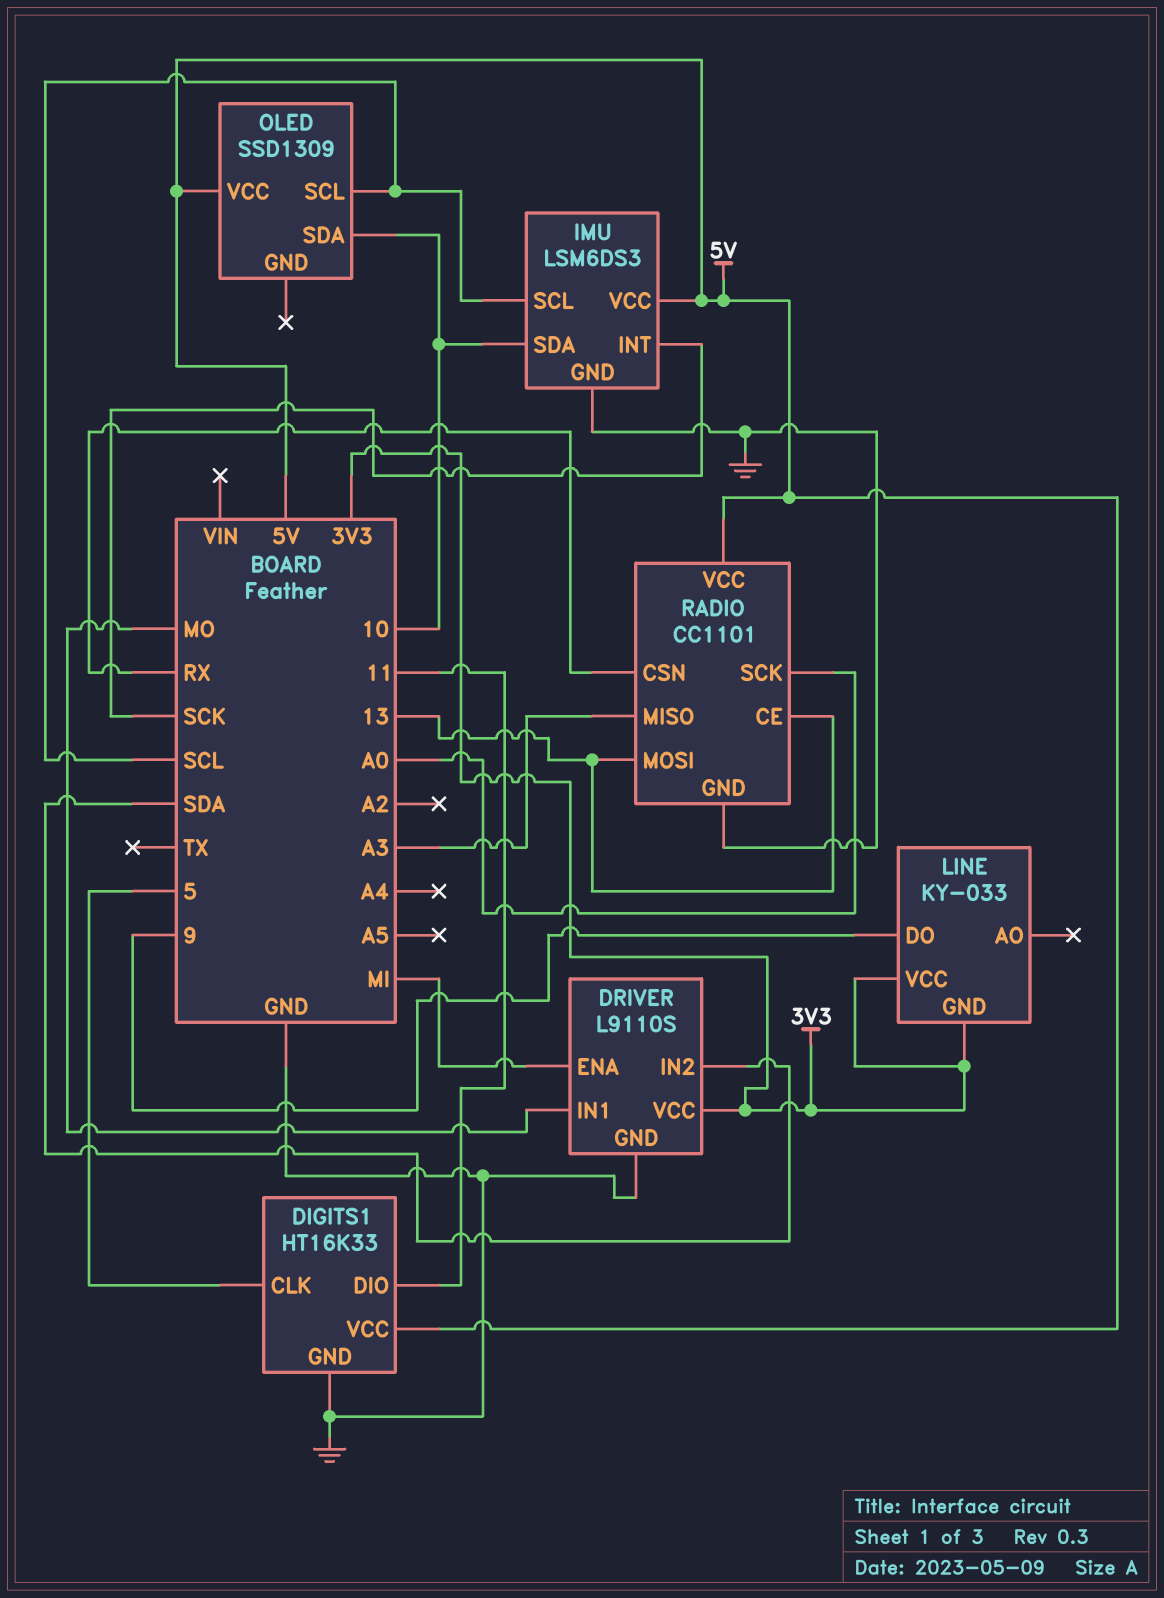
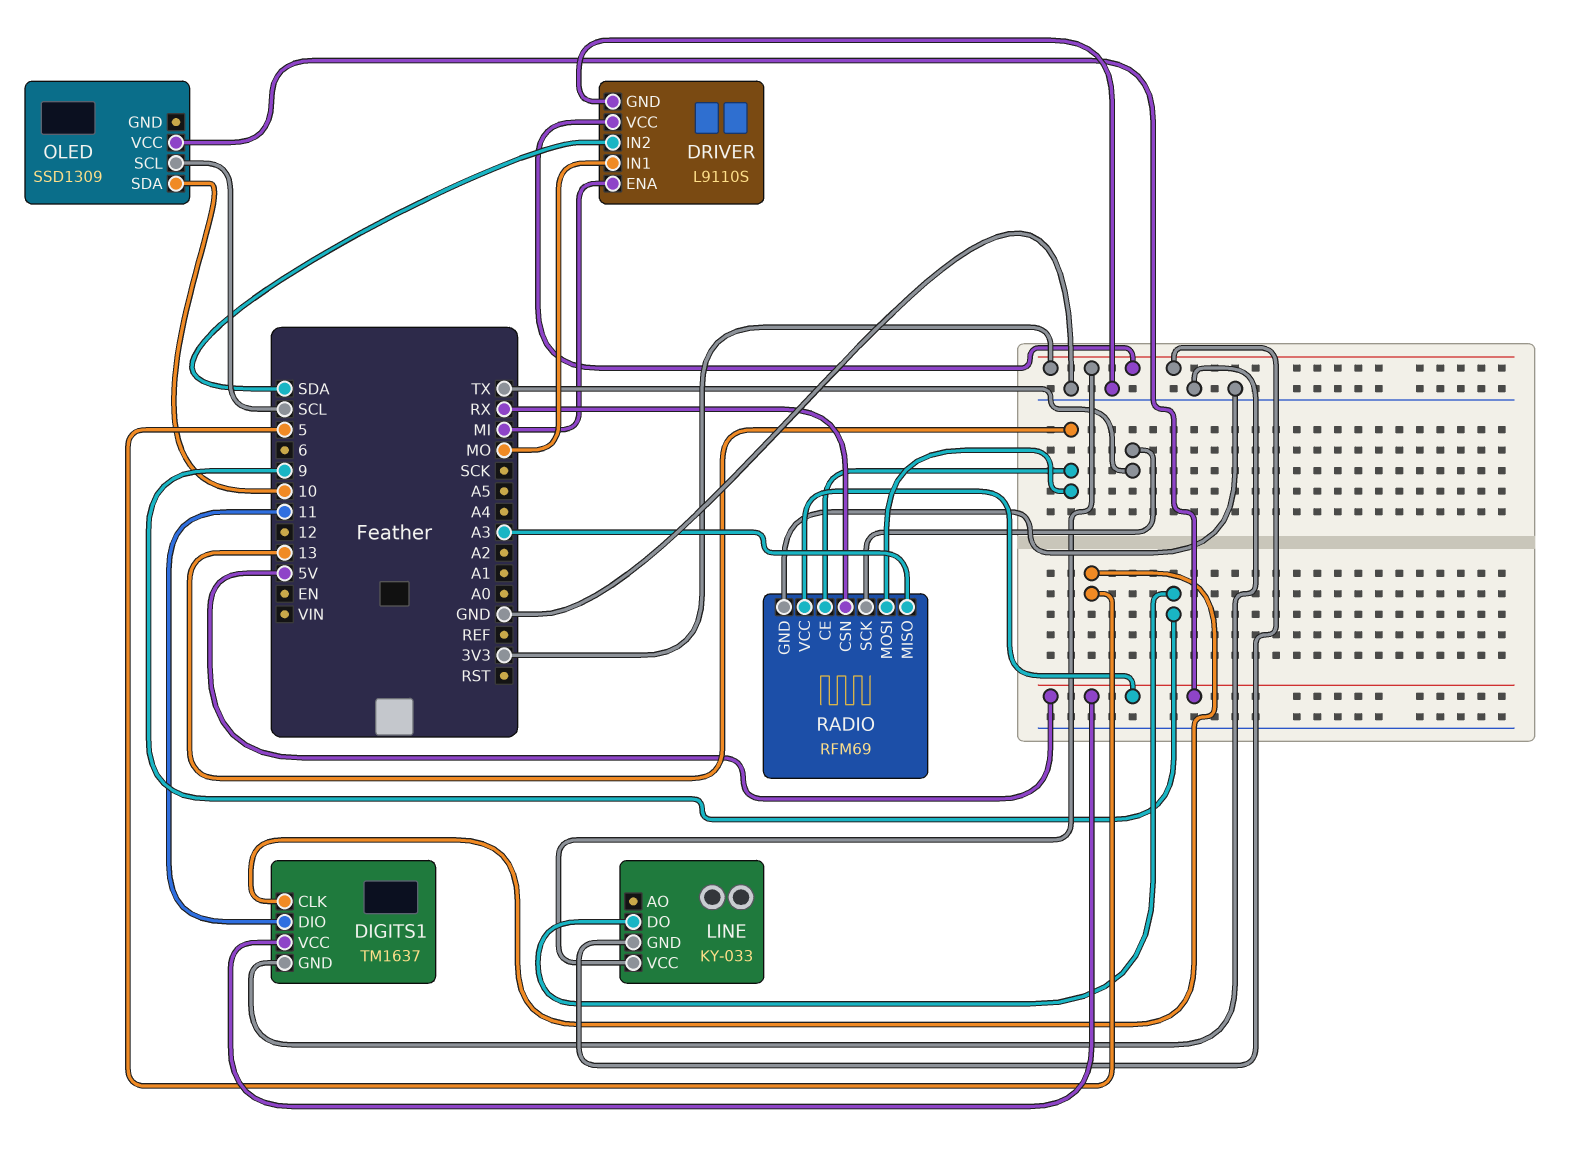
DIGITS1: HT16K33 -> TM1637
IMU: LSM6DS3 -> none
IMU pin GND: GND -> none
IMU pin INT: SCK -> none
IMU pin SCL: SCL -> none
IMU pin SDA: 10 -> none
IMU pin VCC: 5V -> none
RADIO: CC1101 -> RFM69
RADIO pin SCK: A0 -> TX

